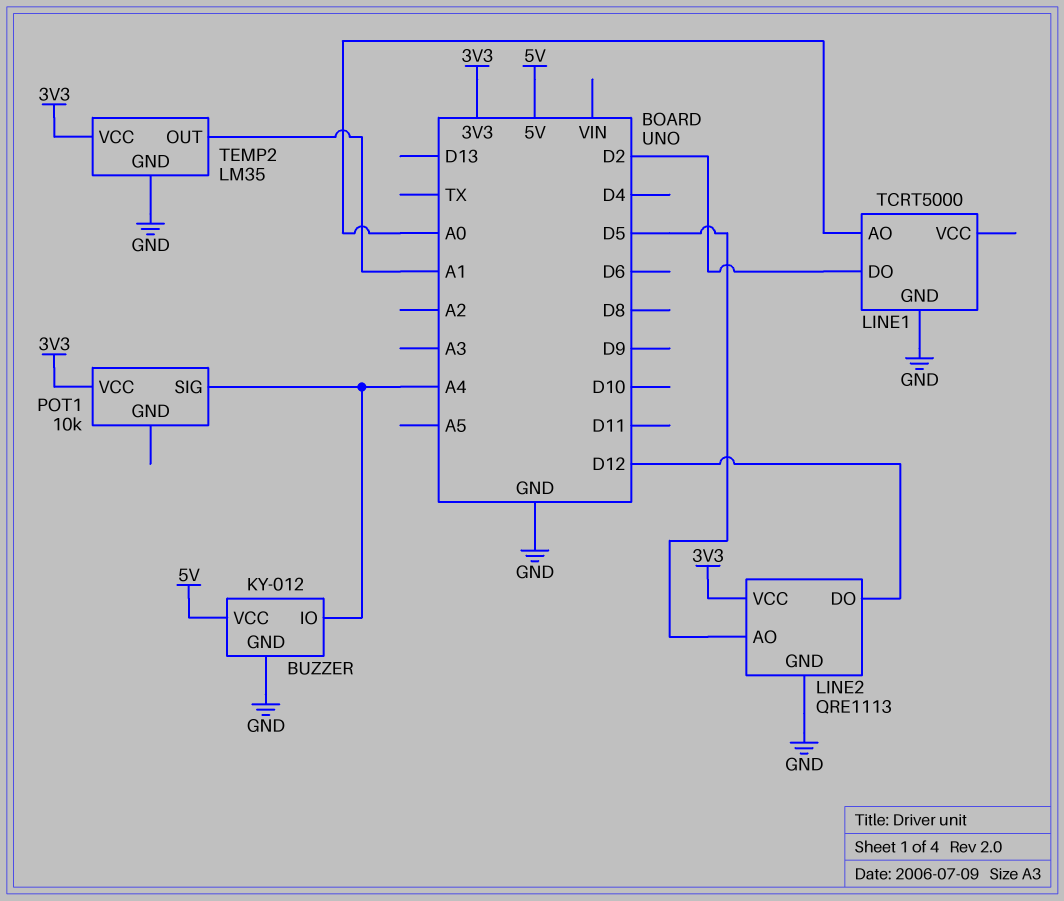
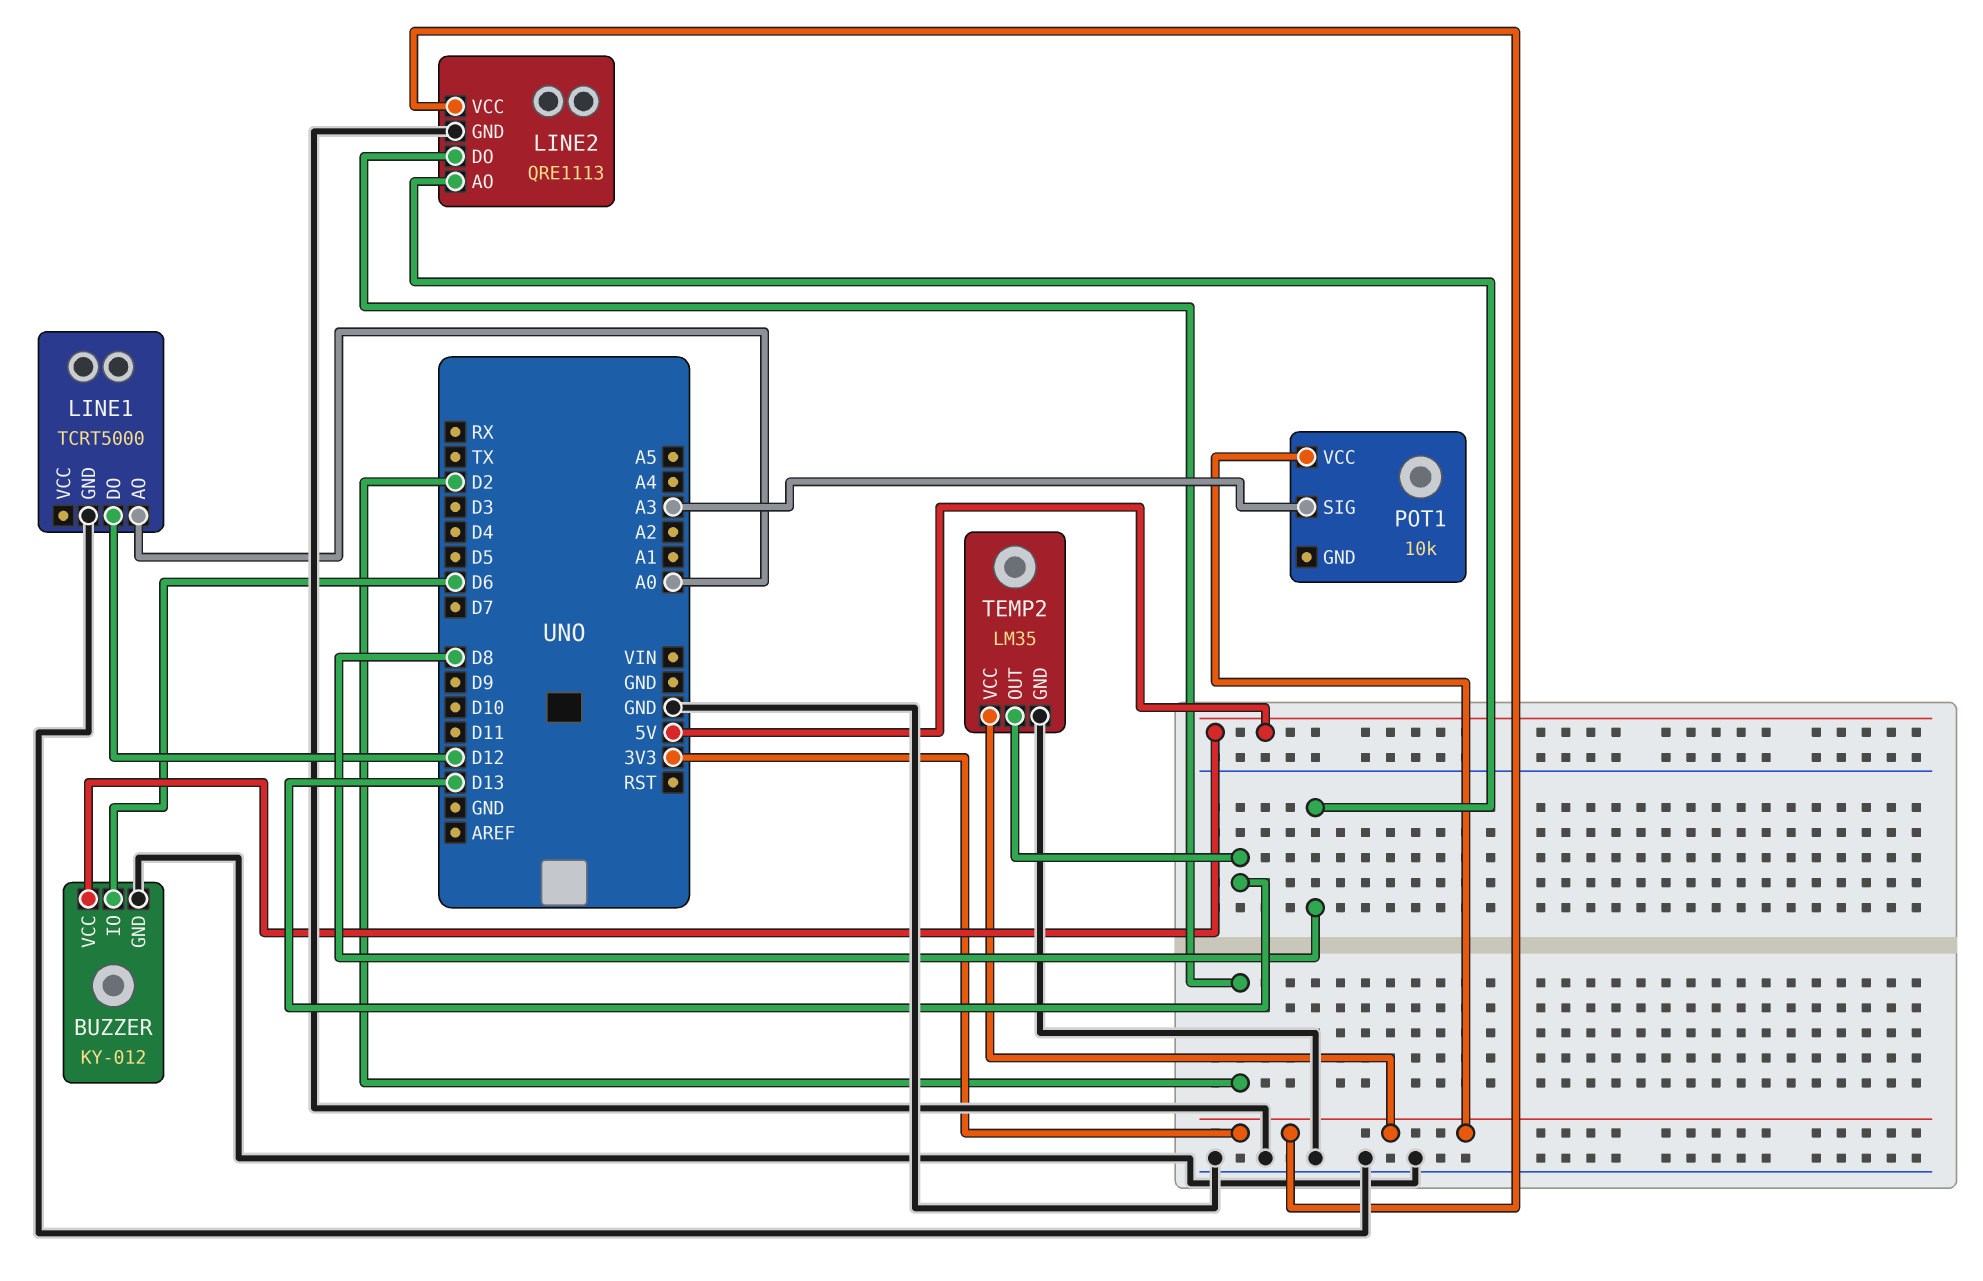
BUZZER pin IO: A4 -> D6
LINE1 pin DO: D2 -> D12
LINE2 pin AO: D5 -> D8
LINE2 pin DO: D12 -> D2
POT1 pin SIG: A4 -> A3
TEMP2 pin OUT: A1 -> D13

